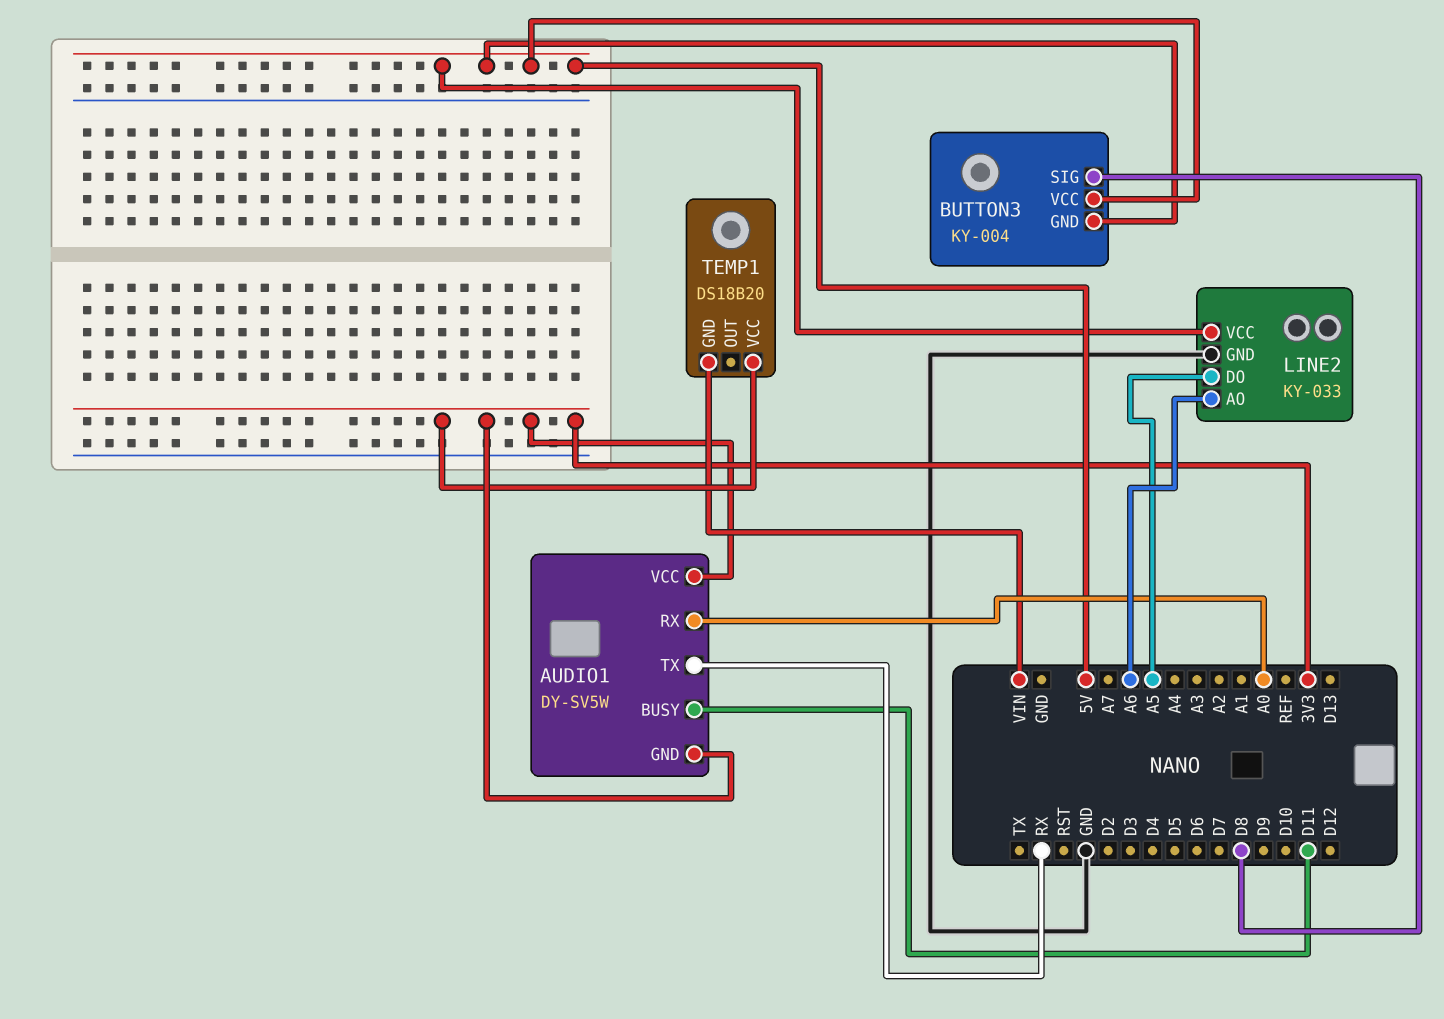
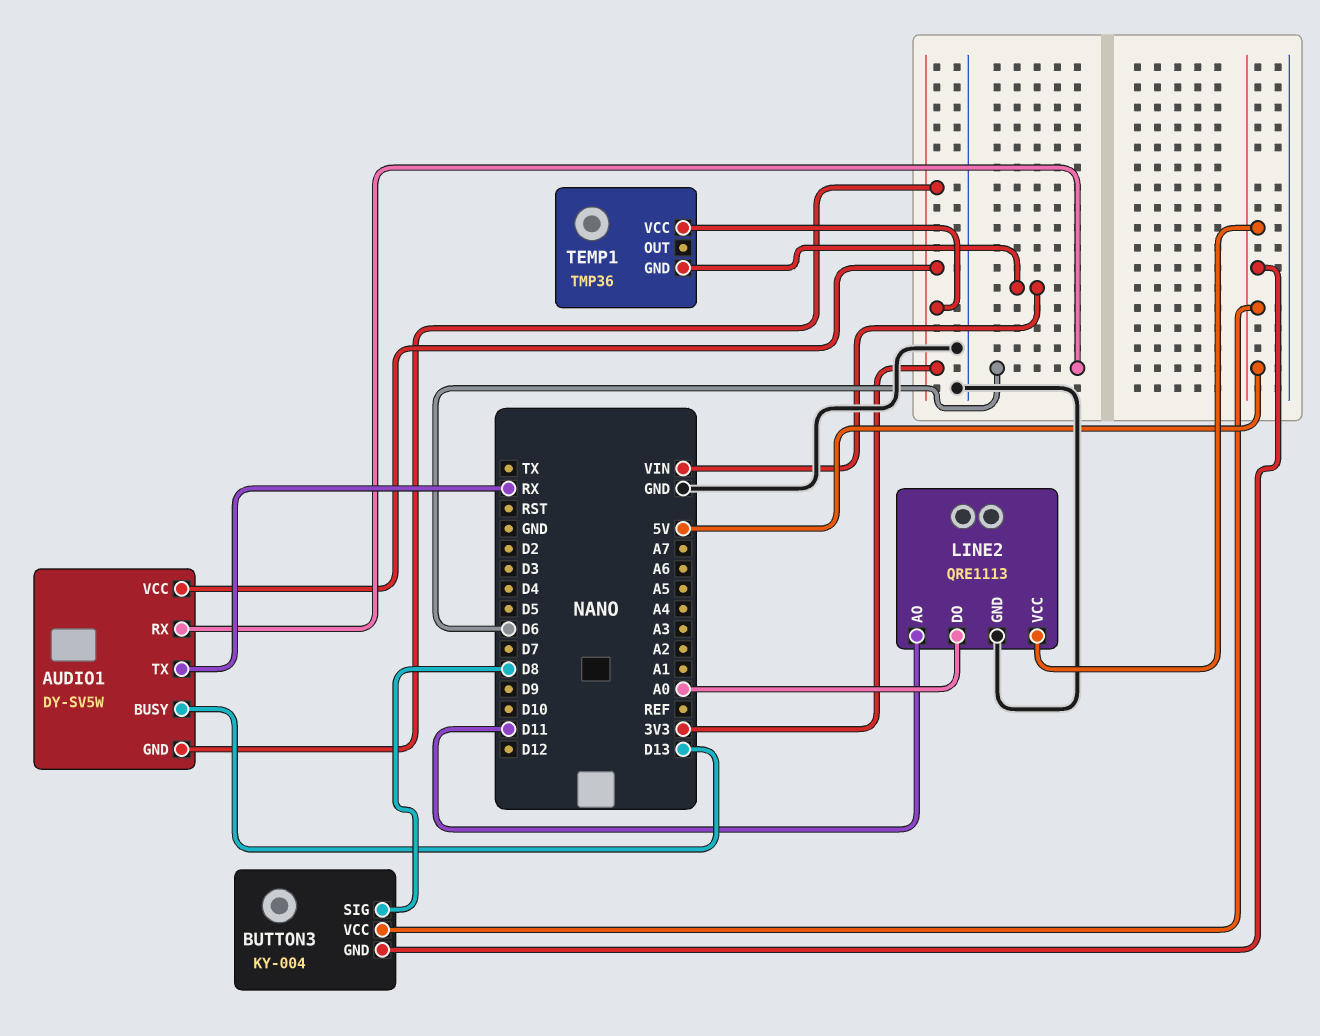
AUDIO1 pin BUSY: D11 -> D13
AUDIO1 pin RX: A0 -> D6
LINE2: KY-033 -> QRE1113
LINE2 pin AO: A6 -> D11
LINE2 pin DO: A5 -> A0
TEMP1: DS18B20 -> TMP36

